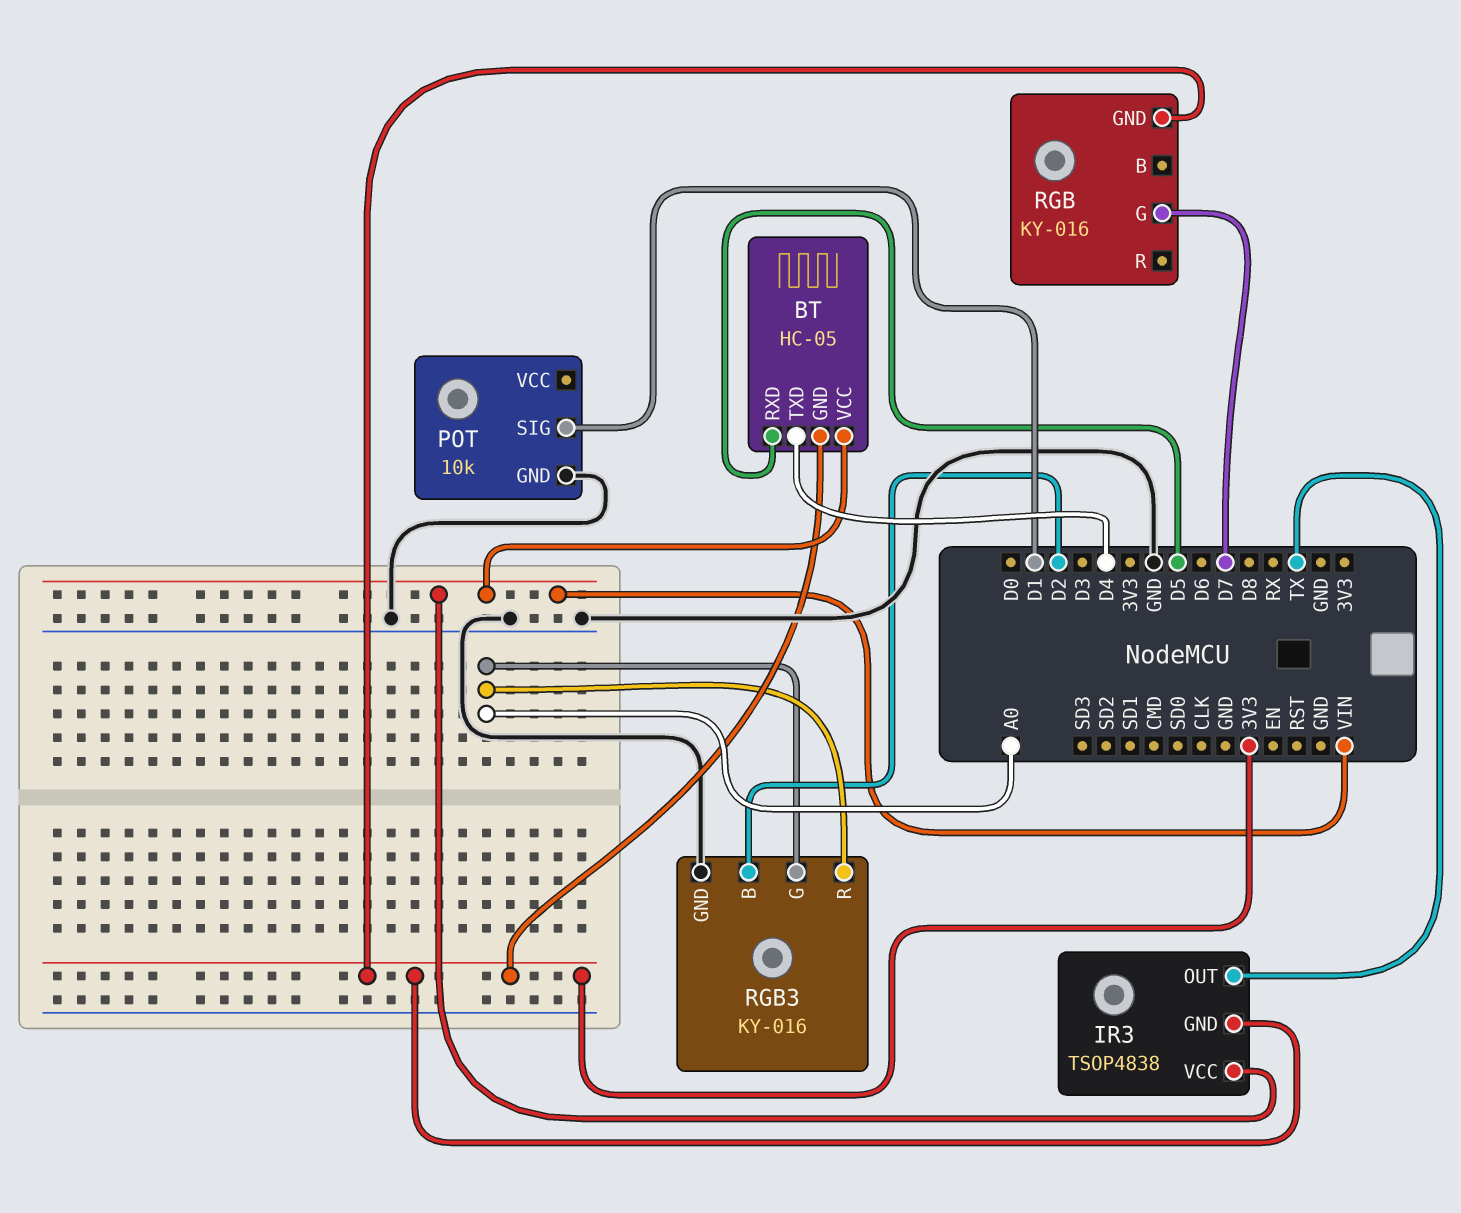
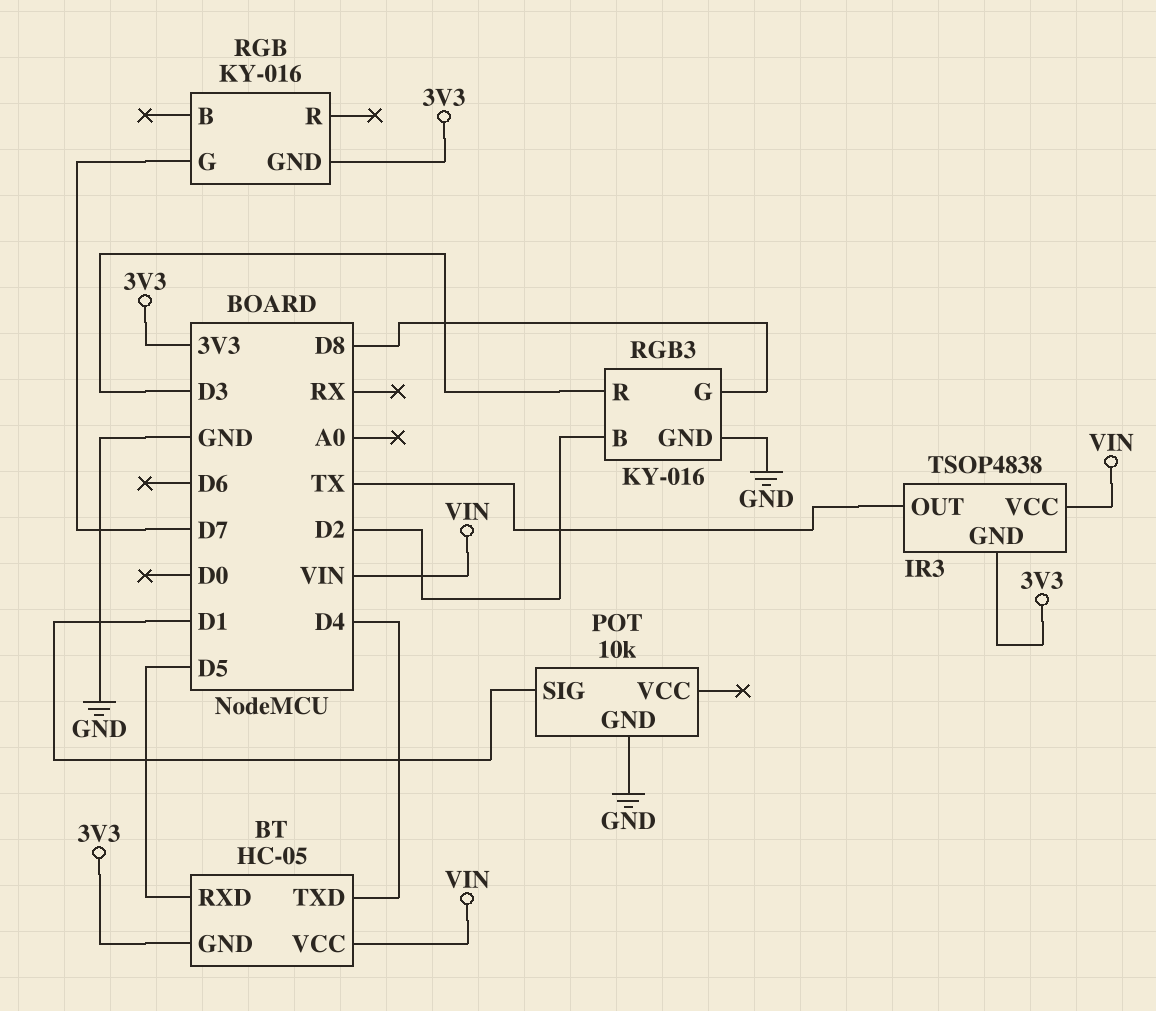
RGB3 pin G: A0 -> D8
RGB3 pin R: A0 -> D3

